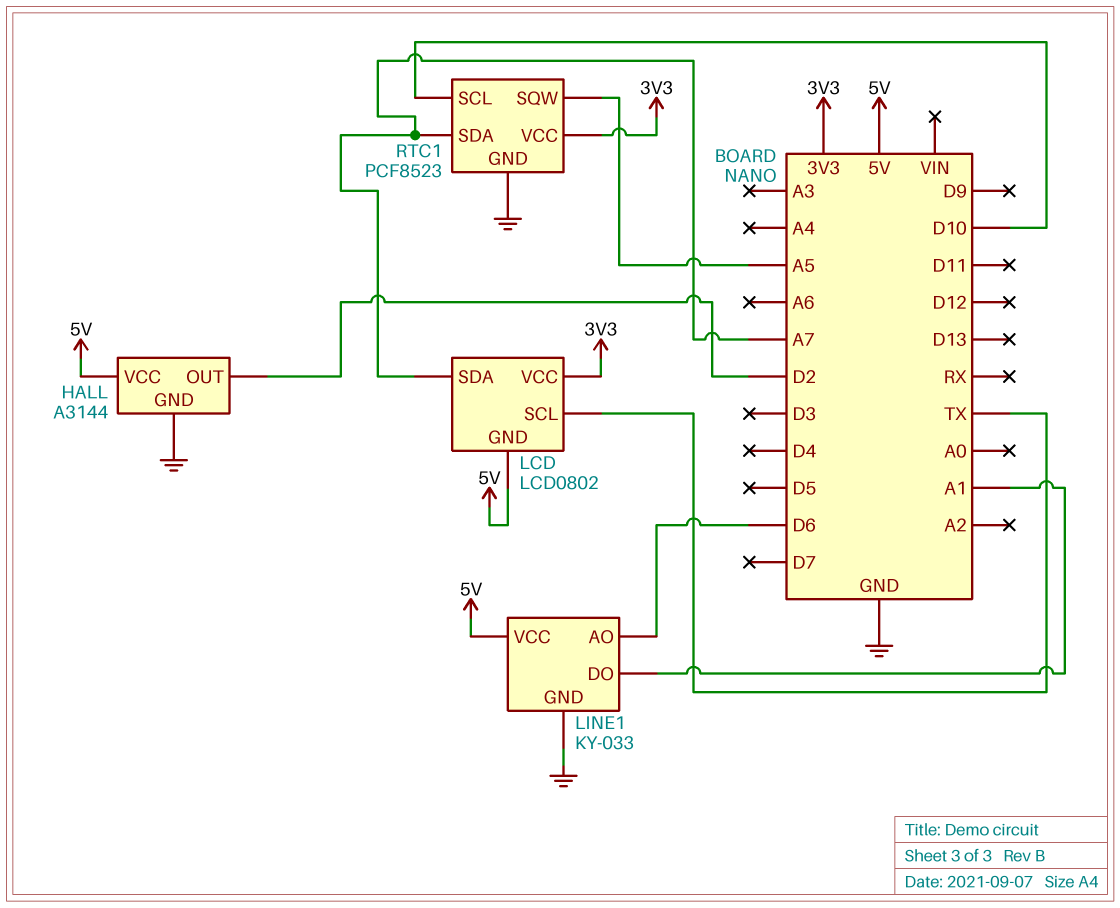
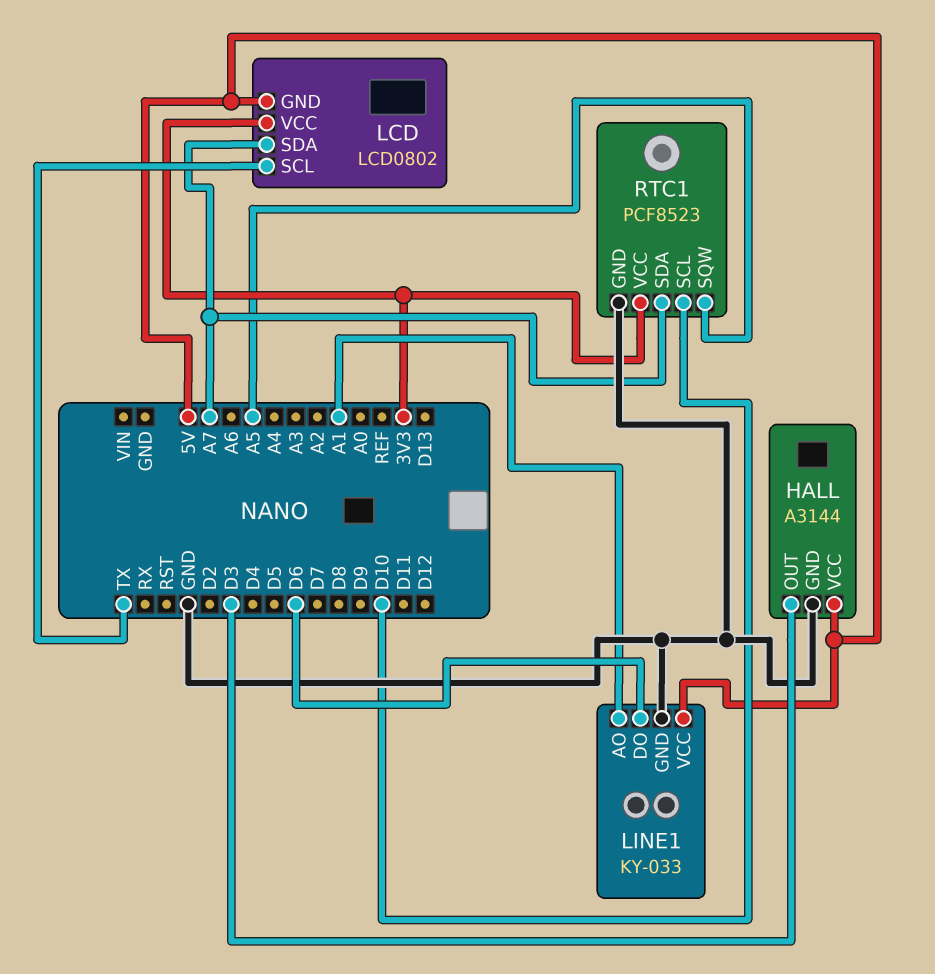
HALL pin OUT: D2 -> D3
LINE1 pin AO: D6 -> A1
LINE1 pin DO: A1 -> D6

